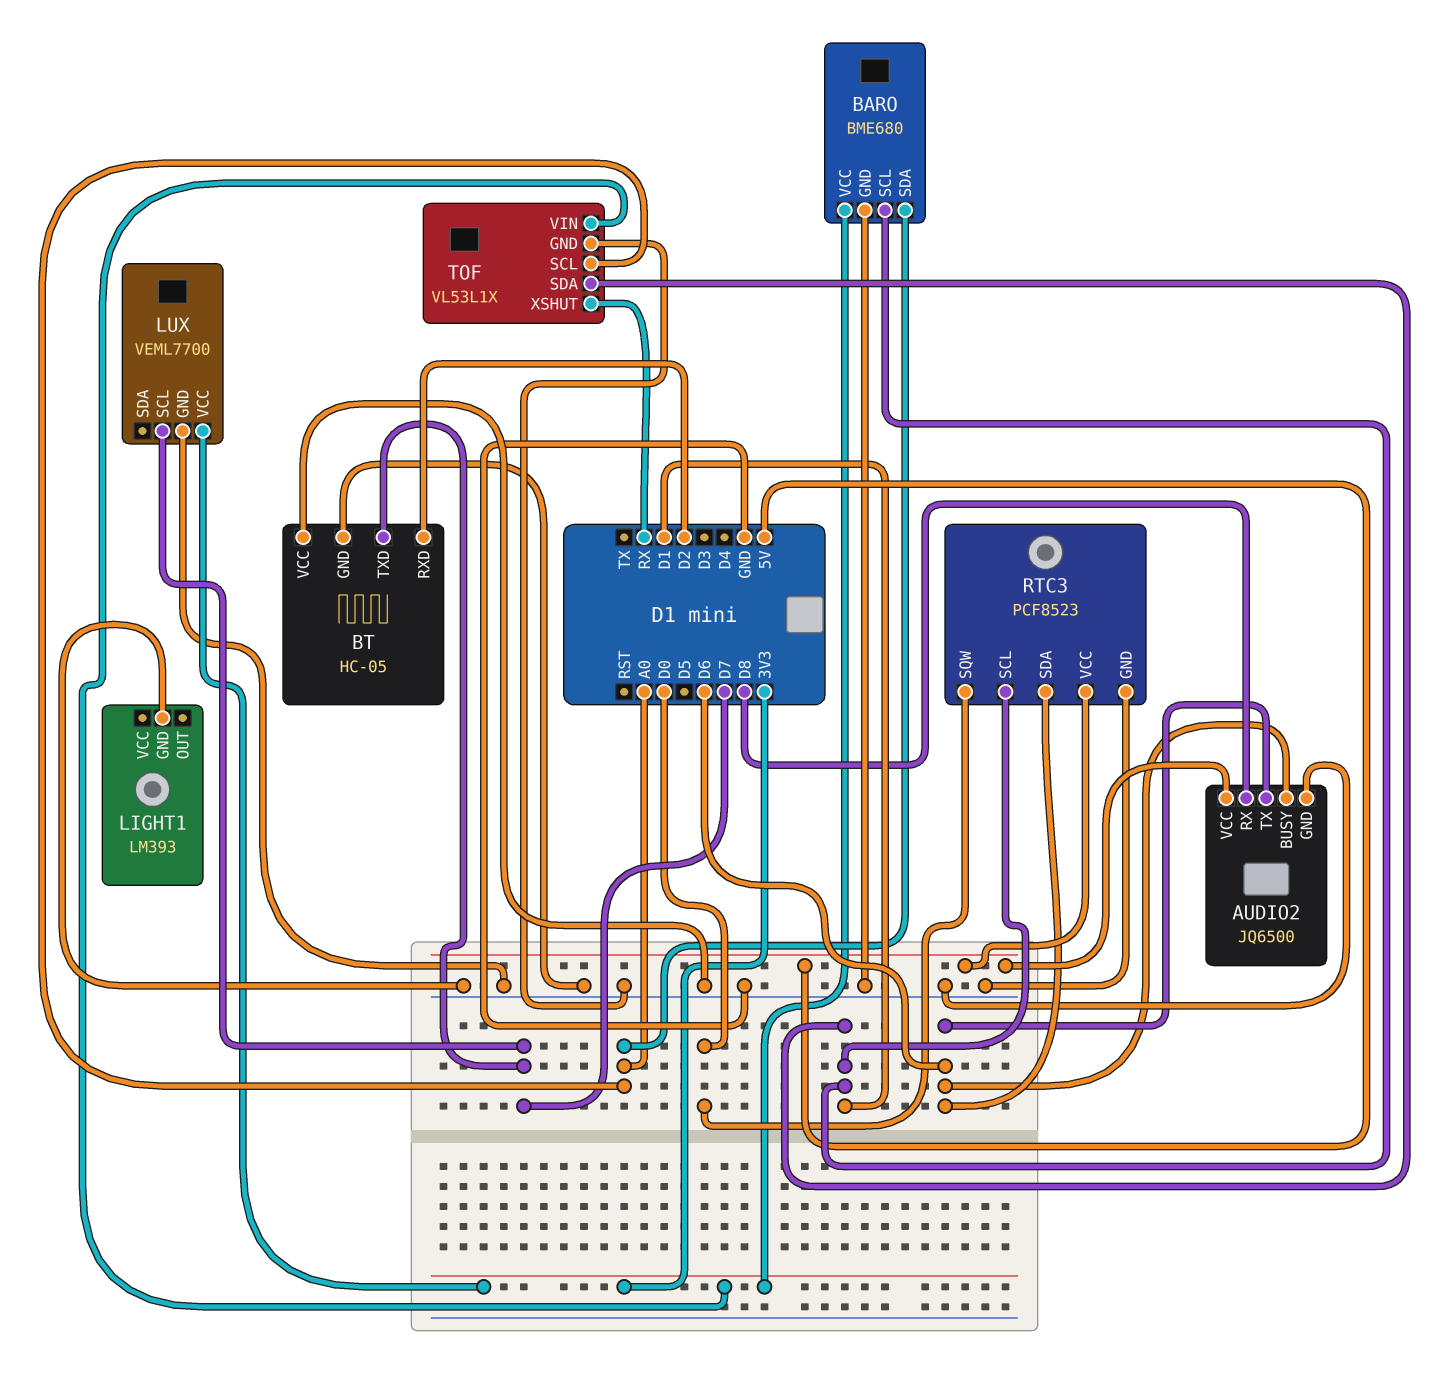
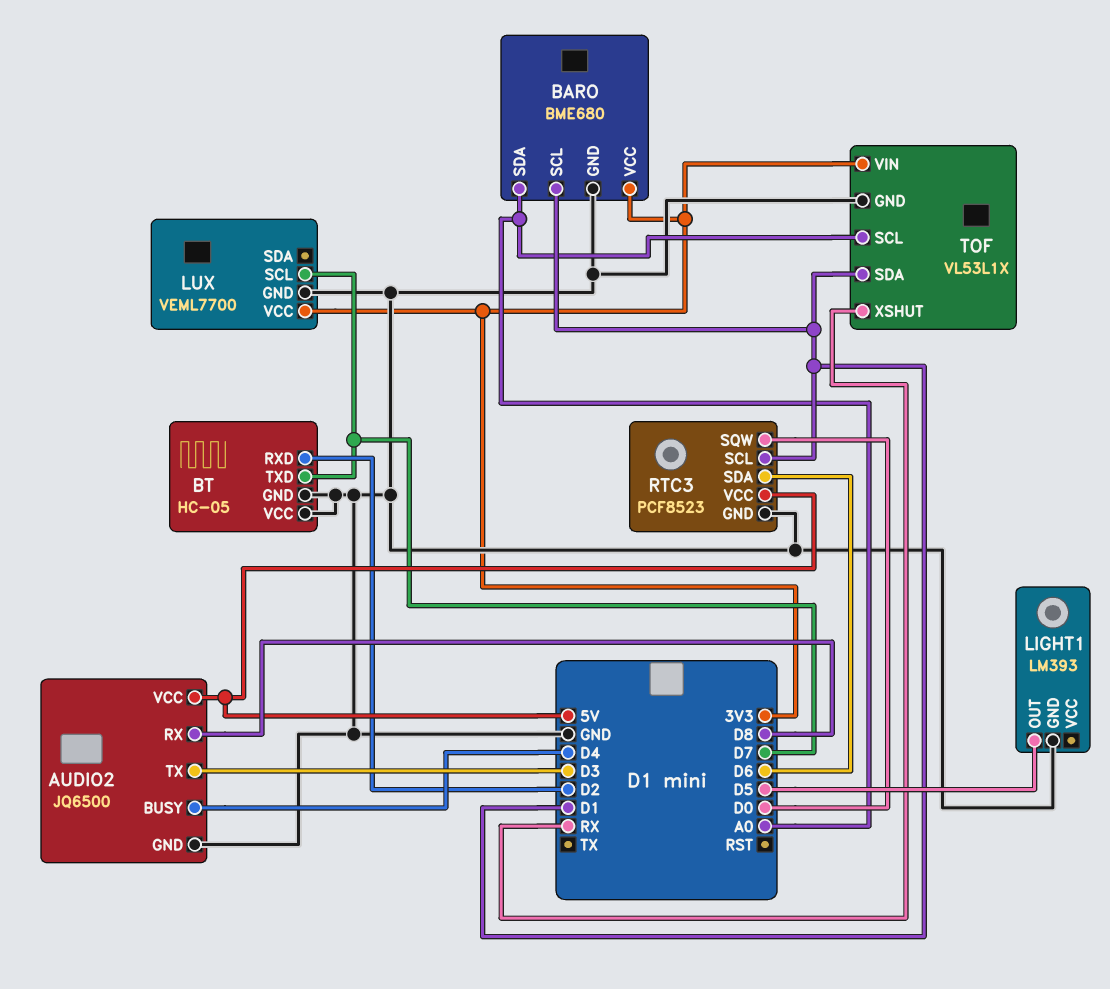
AUDIO2 pin BUSY: D6 -> D4
AUDIO2 pin TX: D6 -> D3
LIGHT1 pin OUT: none -> D5

